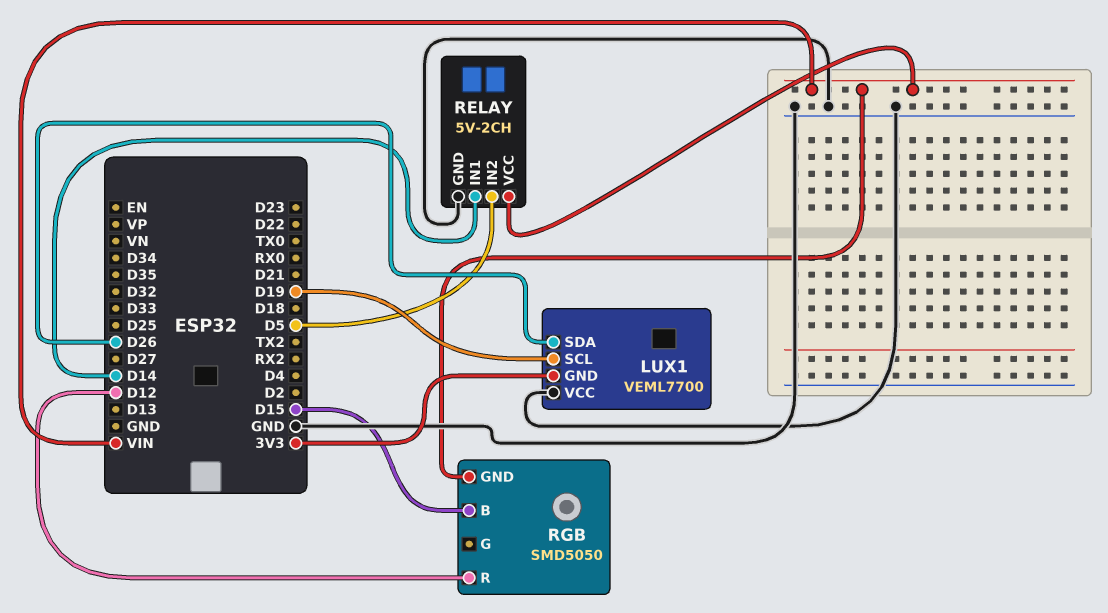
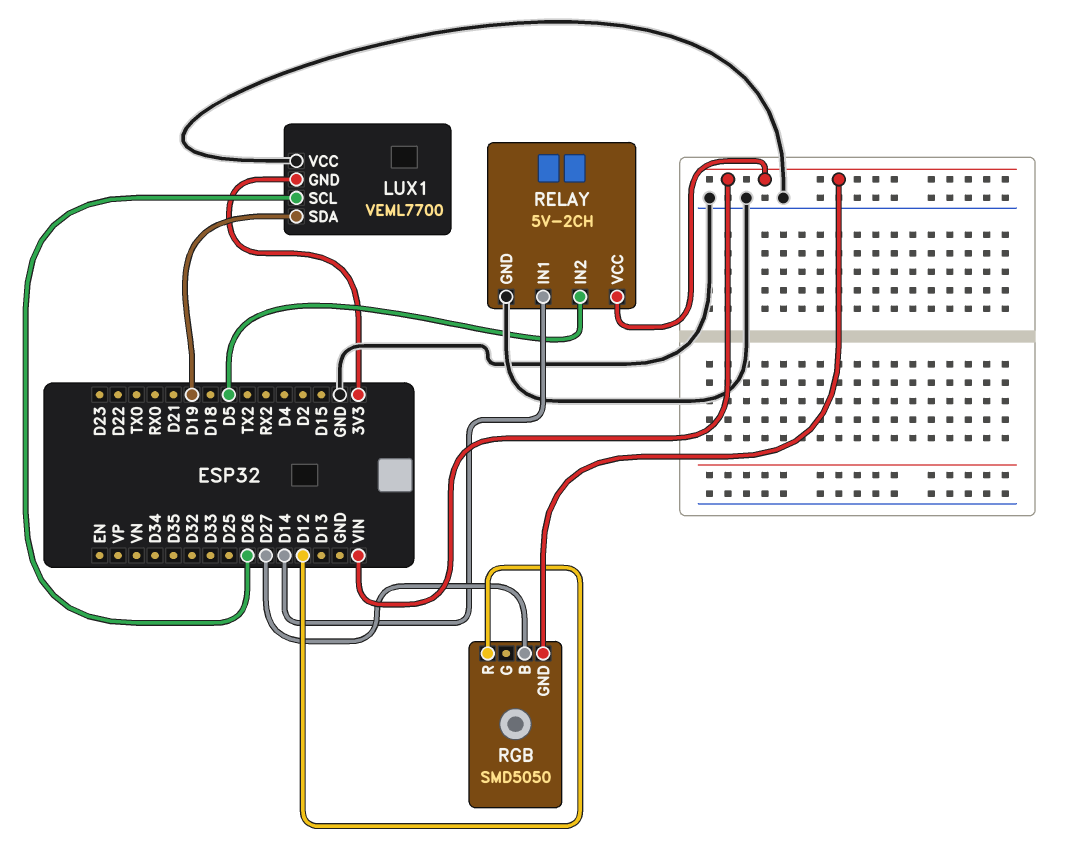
LUX1 pin SCL: D19 -> D26
LUX1 pin SDA: D26 -> D19
RGB pin B: D15 -> D27

